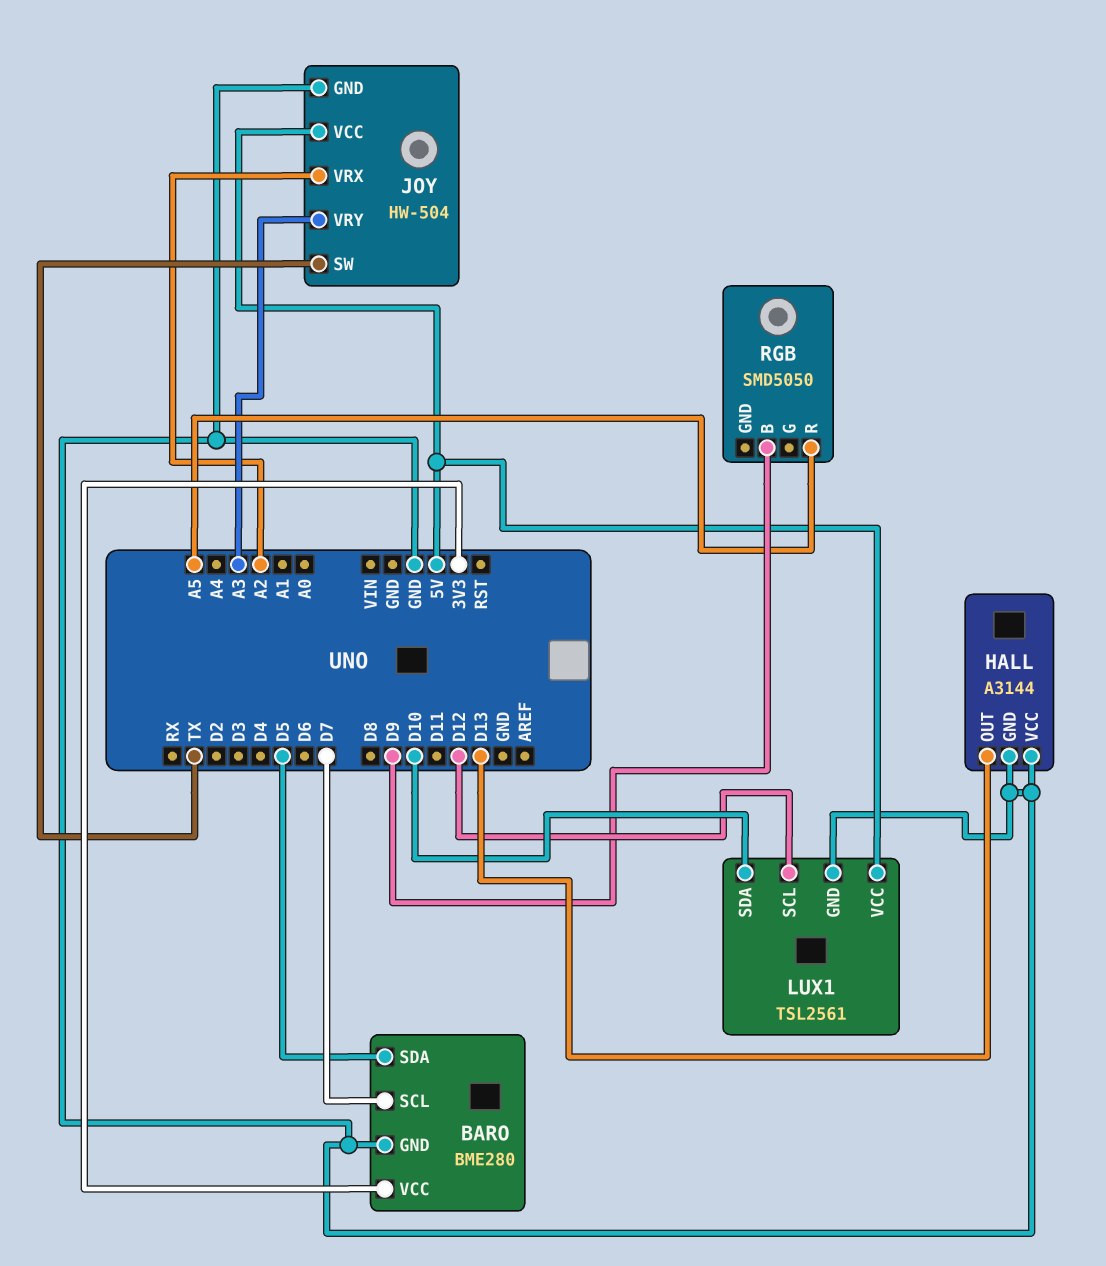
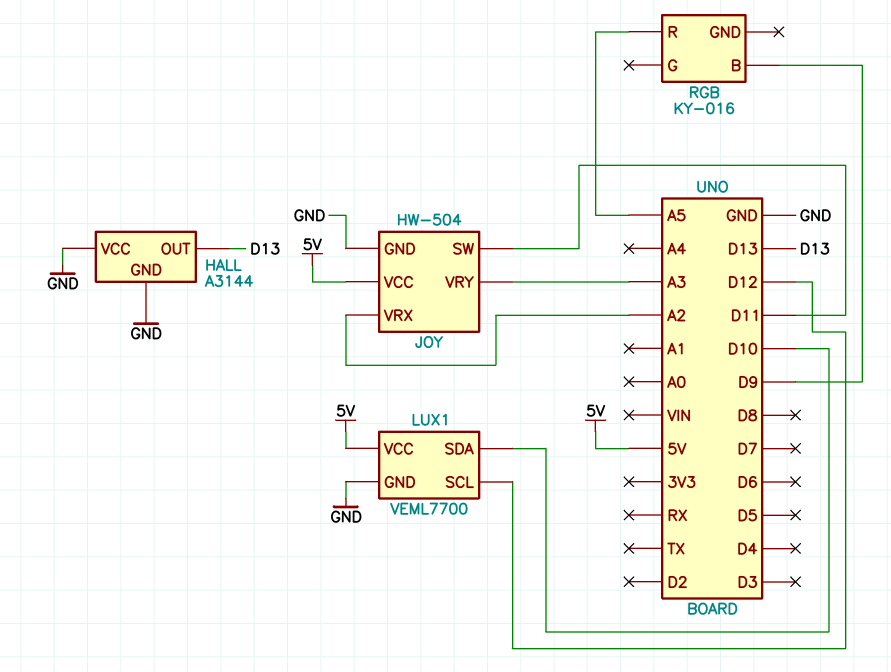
BARO: BME280 -> none
BARO pin GND: GND -> none
BARO pin SCL: D7 -> none
BARO pin SDA: D5 -> none
BARO pin VCC: 3V3 -> none
JOY pin SW: TX -> D11
LUX1: TSL2561 -> VEML7700
RGB: SMD5050 -> KY-016

